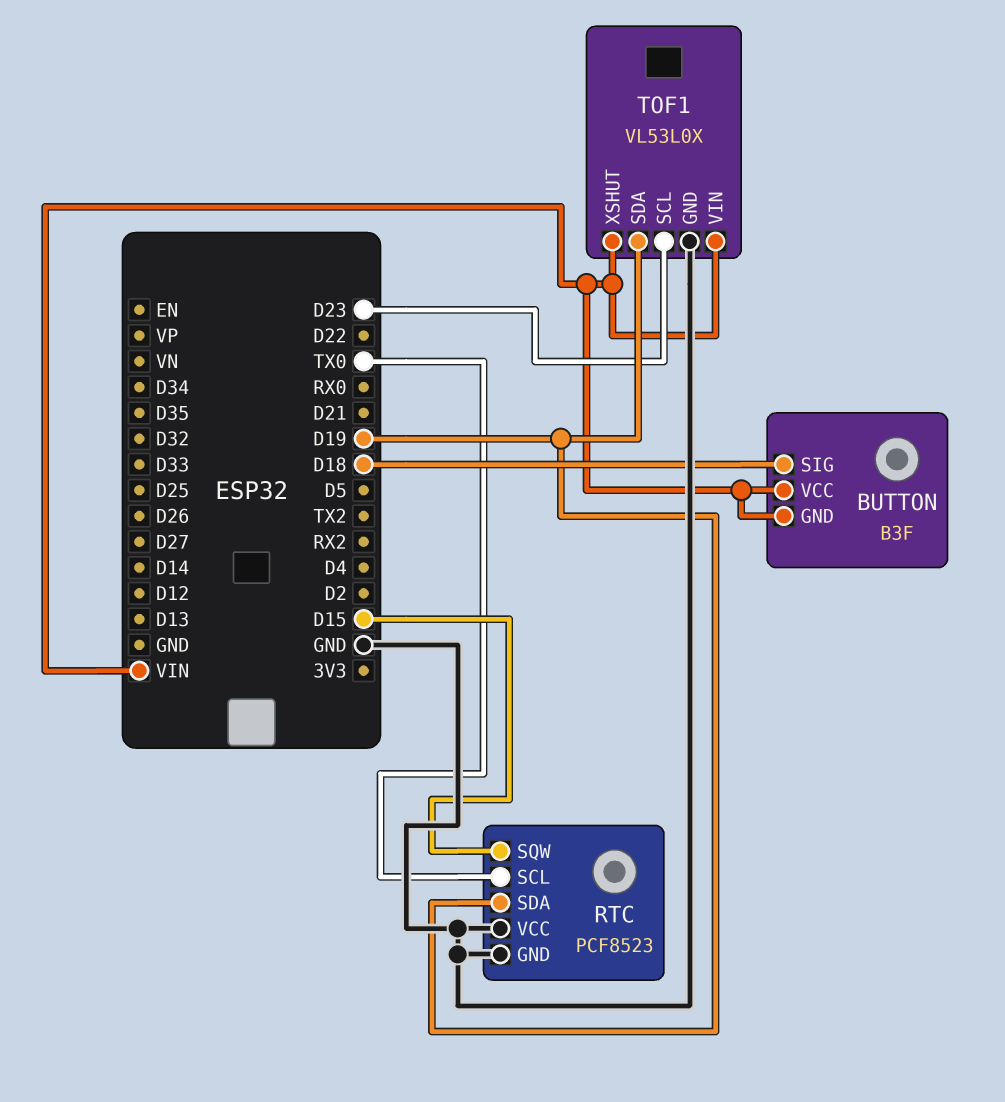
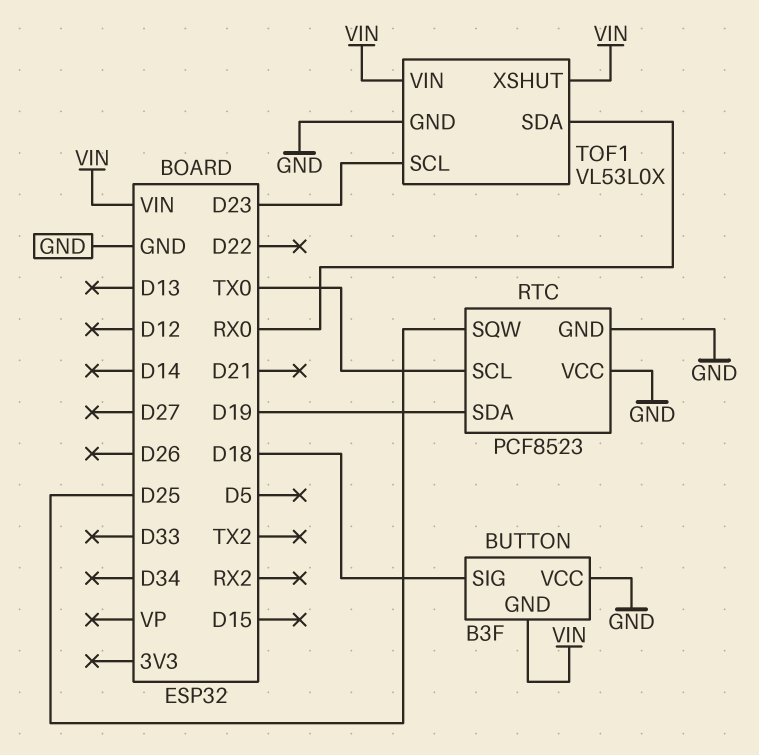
BUTTON pin VCC: VIN -> GND
RTC pin SQW: D15 -> D25
TOF1 pin SDA: D19 -> RX0

